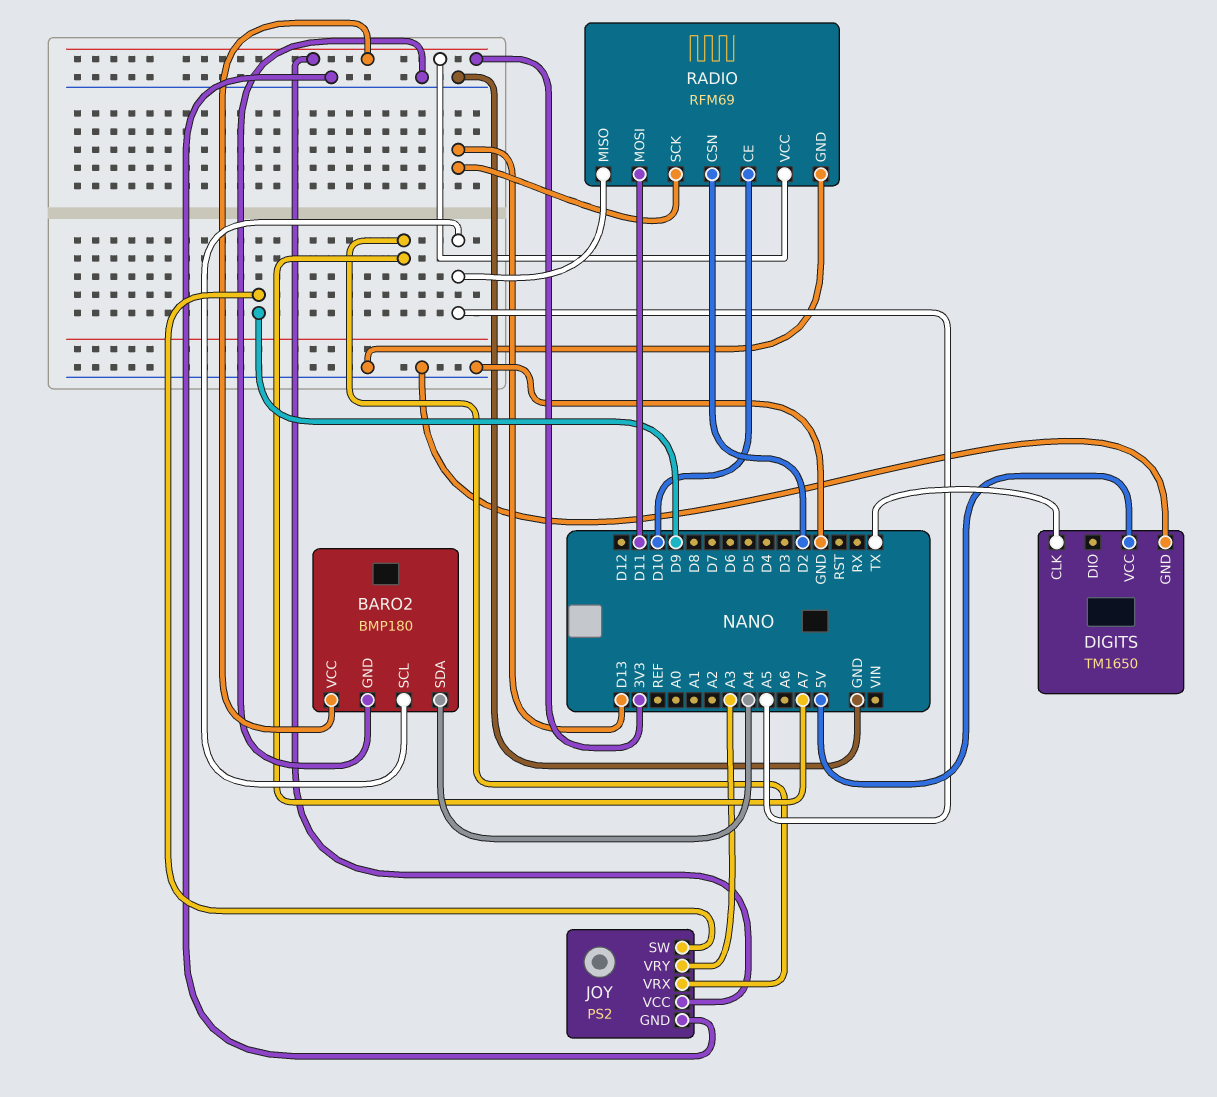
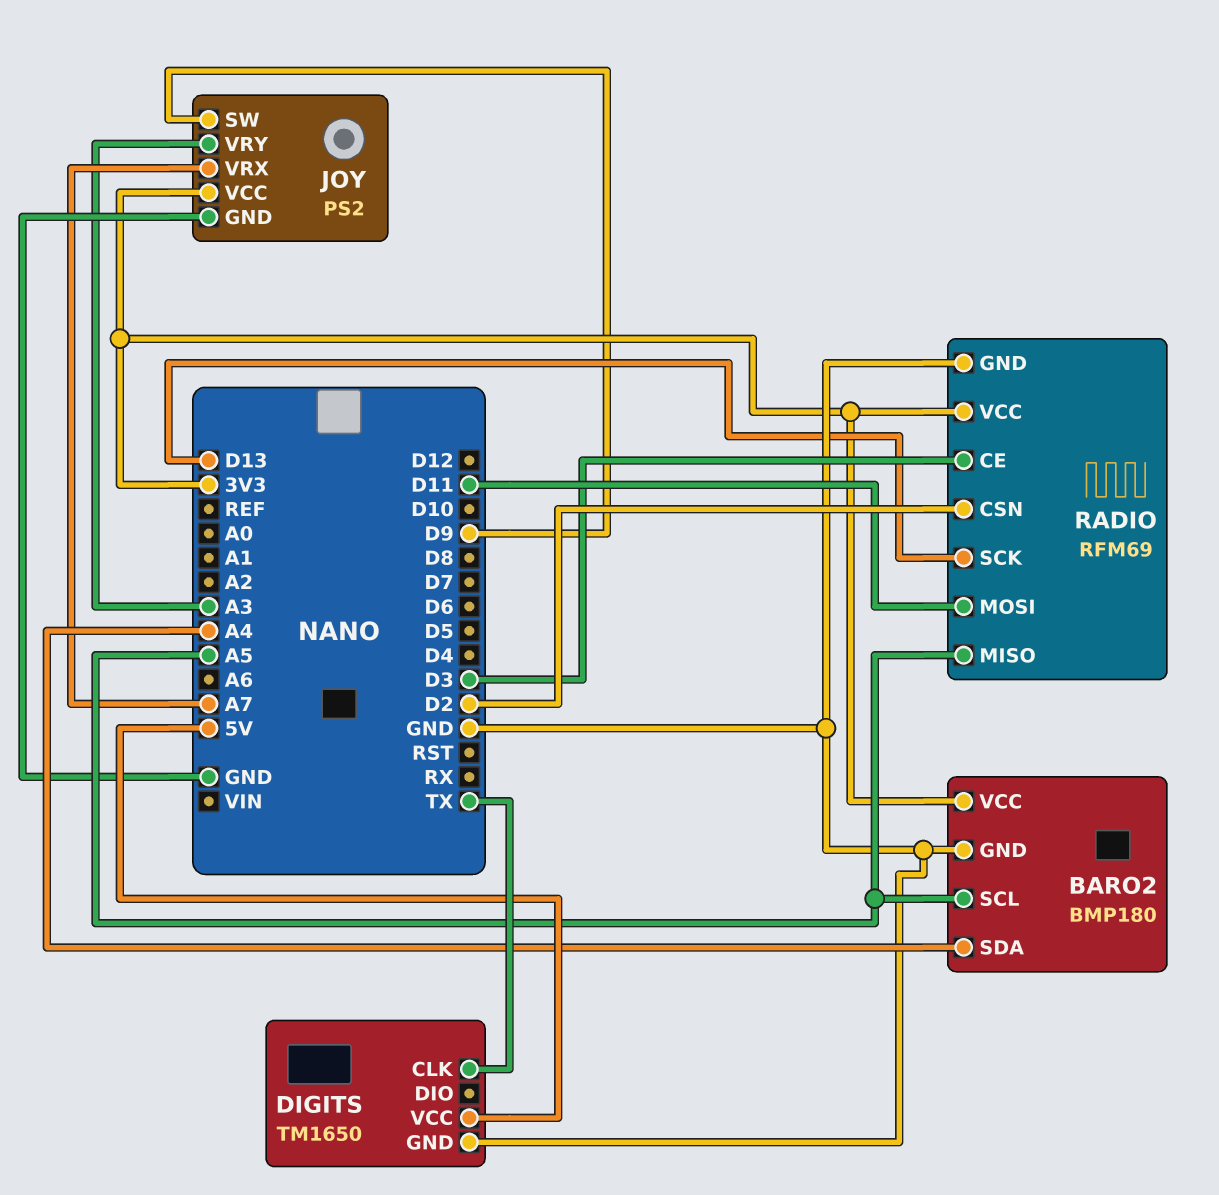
RADIO pin CE: D10 -> D3

